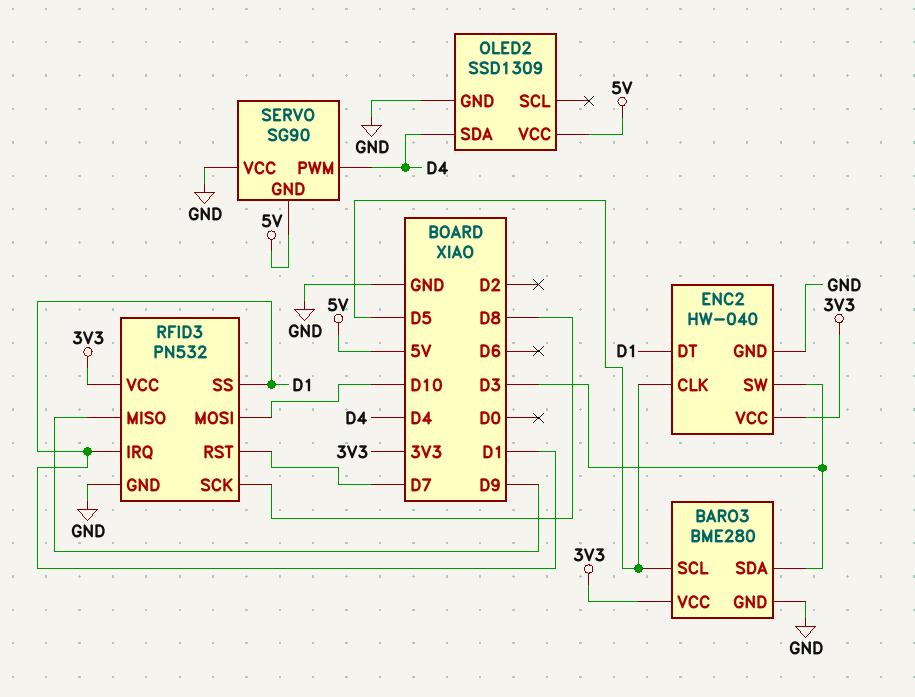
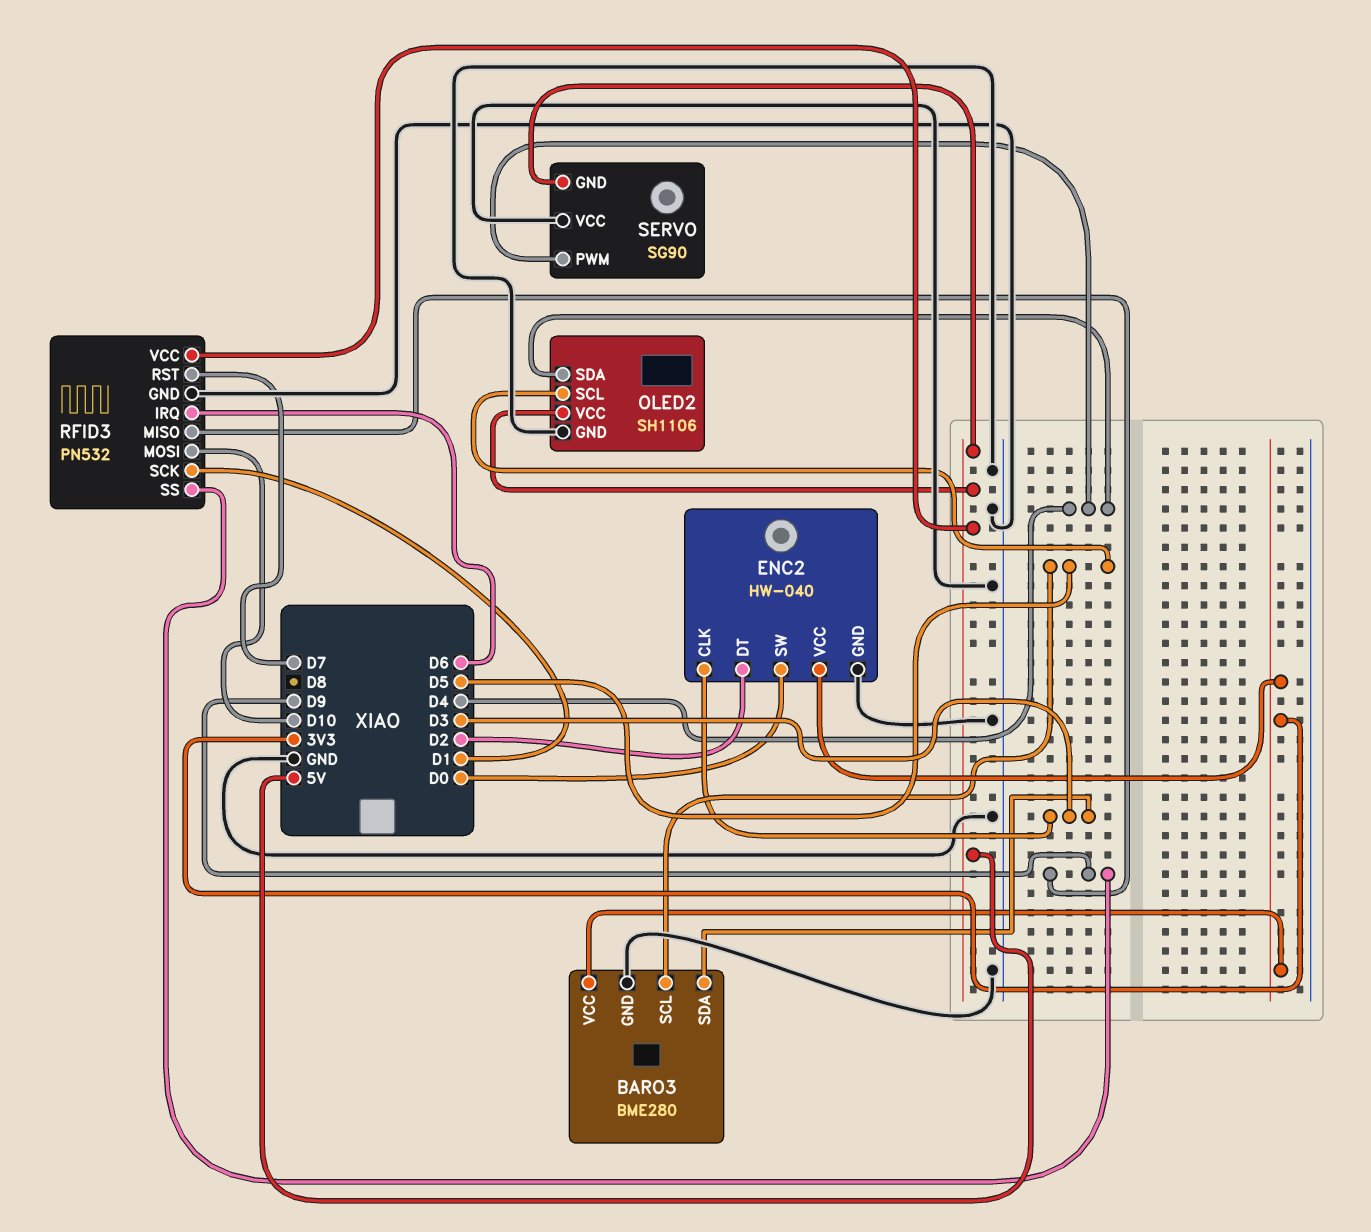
ENC2 pin CLK: D5 -> D3
ENC2 pin DT: D1 -> D2
ENC2 pin SW: D3 -> D0
OLED2: SSD1309 -> SH1106
OLED2 pin SCL: none -> D5
RFID3 pin IRQ: D1 -> D6
RFID3 pin SCK: D8 -> D1
RFID3 pin SS: D1 -> D9
RFID3 pin VCC: 3V3 -> 5V

